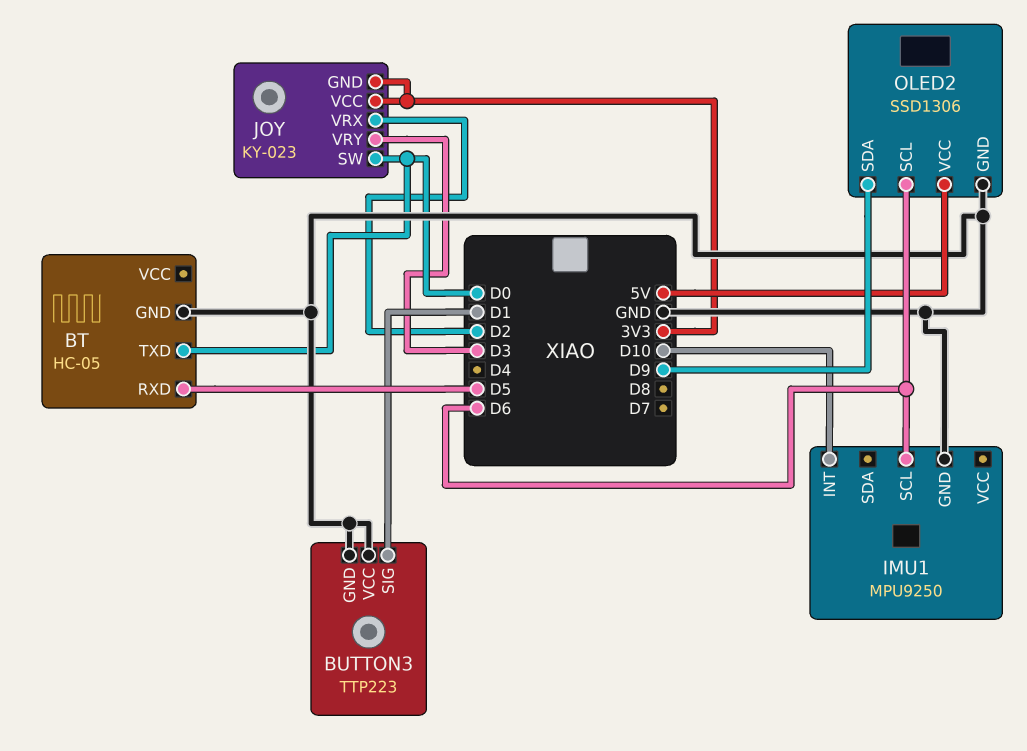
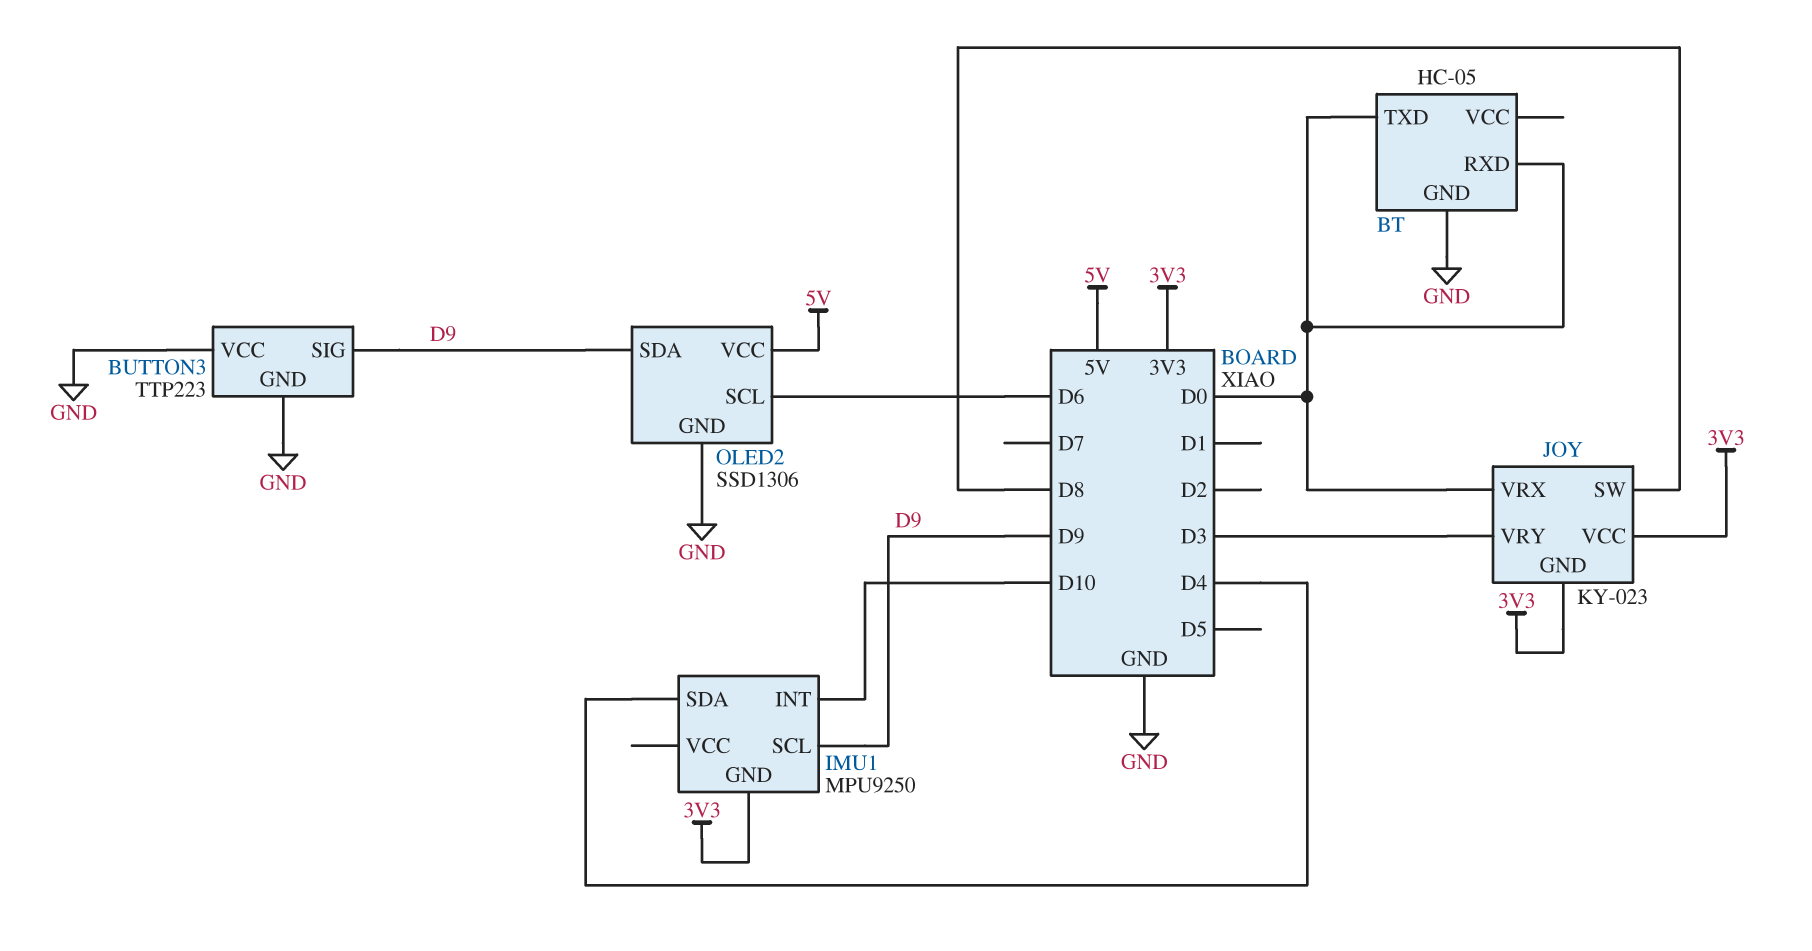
BT pin RXD: D5 -> D0
BUTTON3 pin SIG: D1 -> D9
IMU1 pin GND: GND -> 3V3
IMU1 pin SCL: D6 -> D9
IMU1 pin SDA: none -> D4
JOY pin SW: D0 -> D8
JOY pin VRX: D2 -> D0

